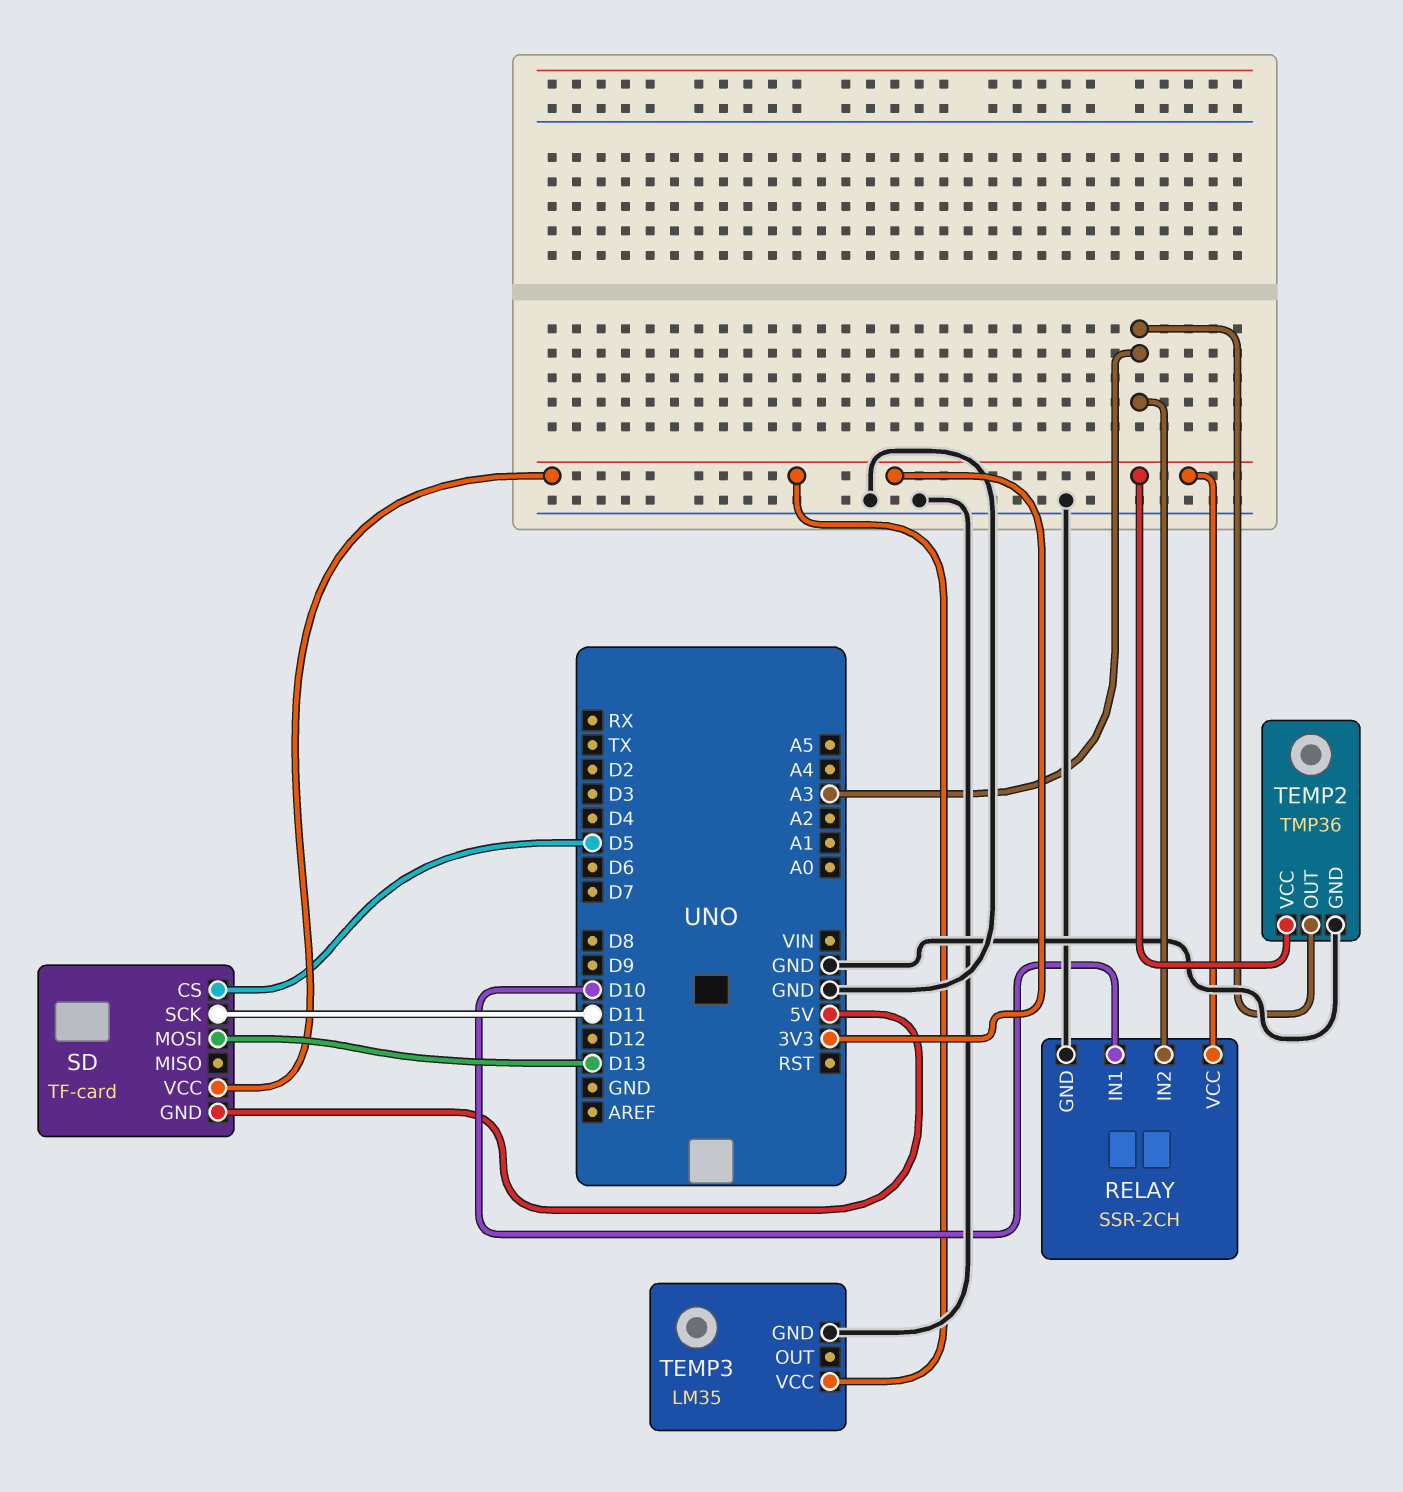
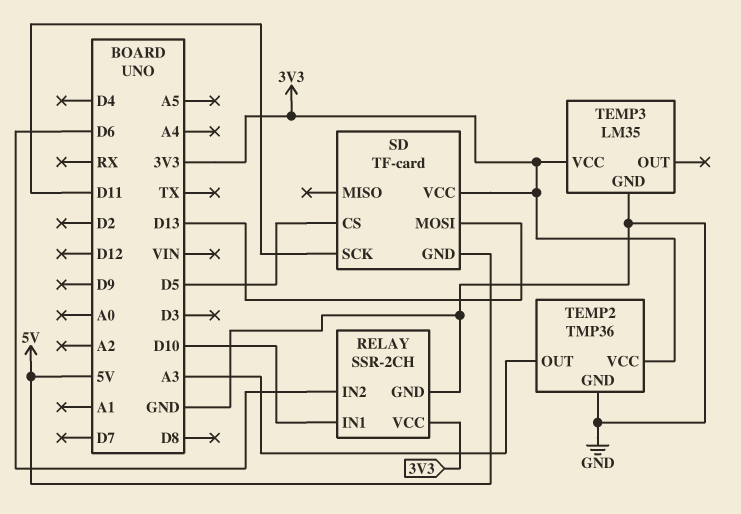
RELAY pin IN2: A3 -> D6

